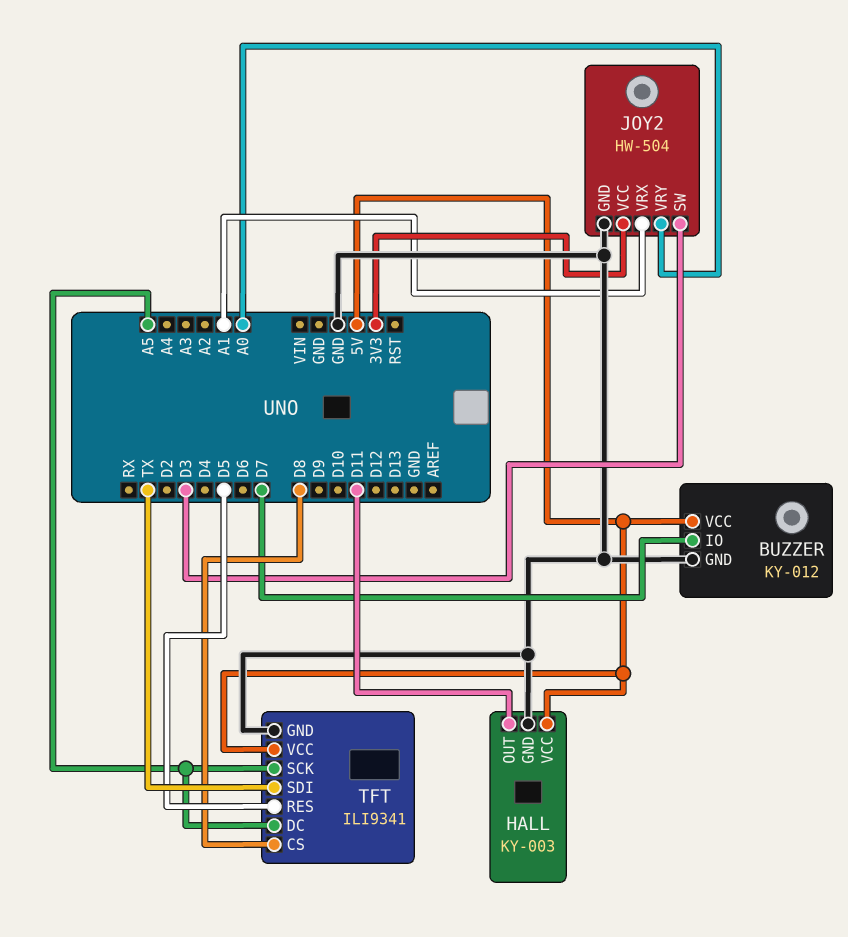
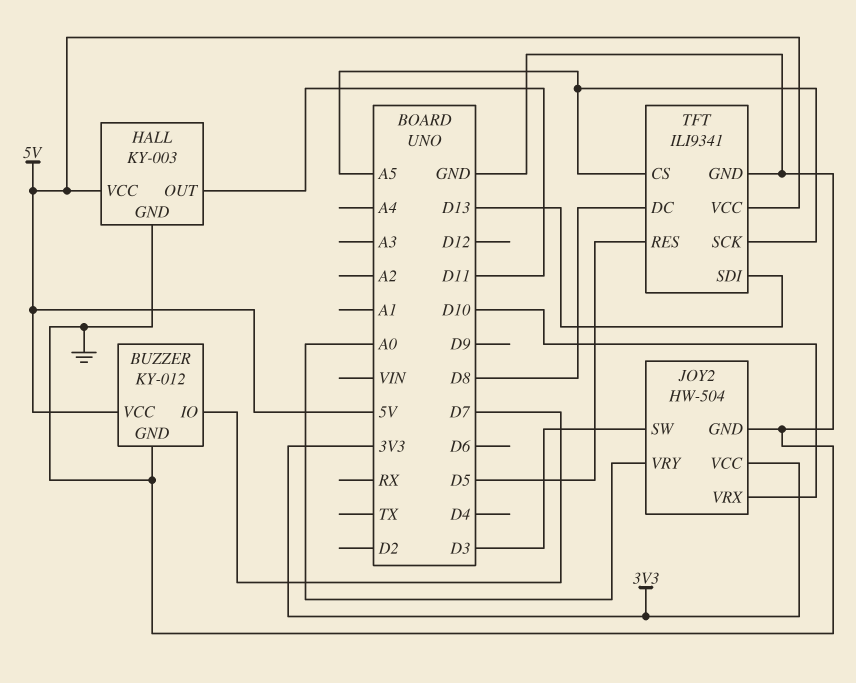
JOY2 pin VRX: A1 -> D10
TFT pin CS: D8 -> A5
TFT pin DC: A5 -> D8
TFT pin SDI: TX -> D13

